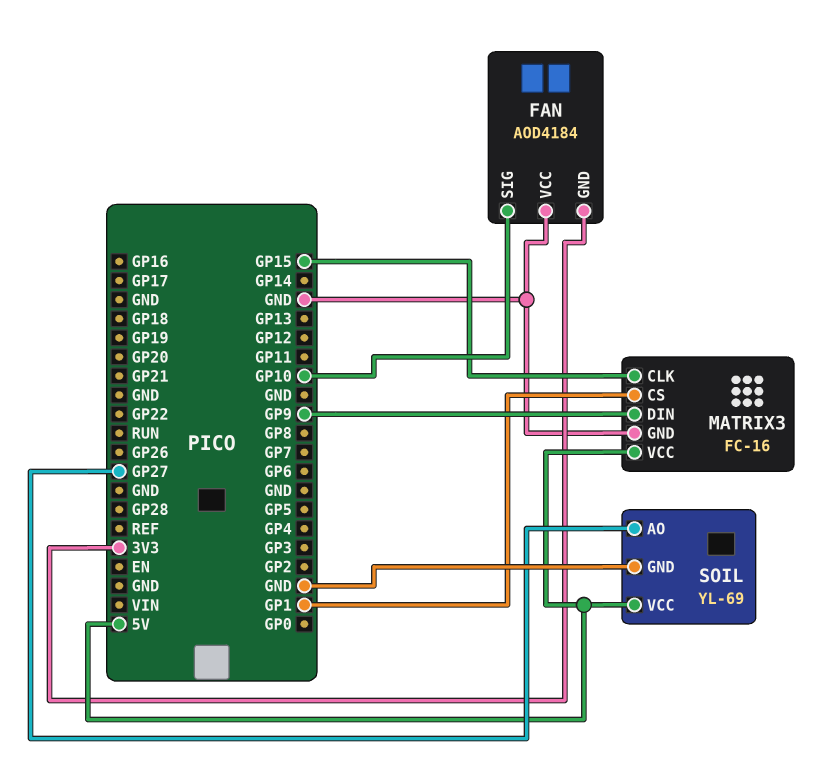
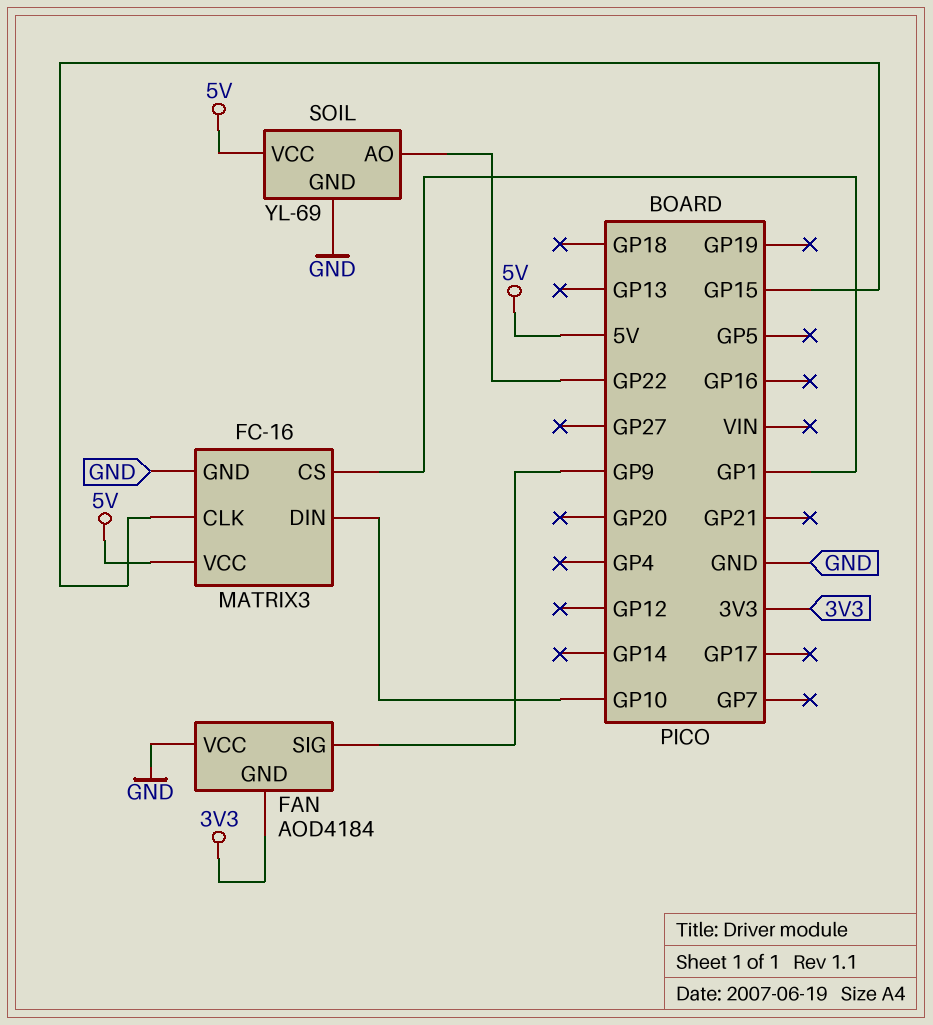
FAN pin SIG: GP10 -> GP9
MATRIX3 pin DIN: GP9 -> GP10
SOIL pin AO: GP27 -> GP22

